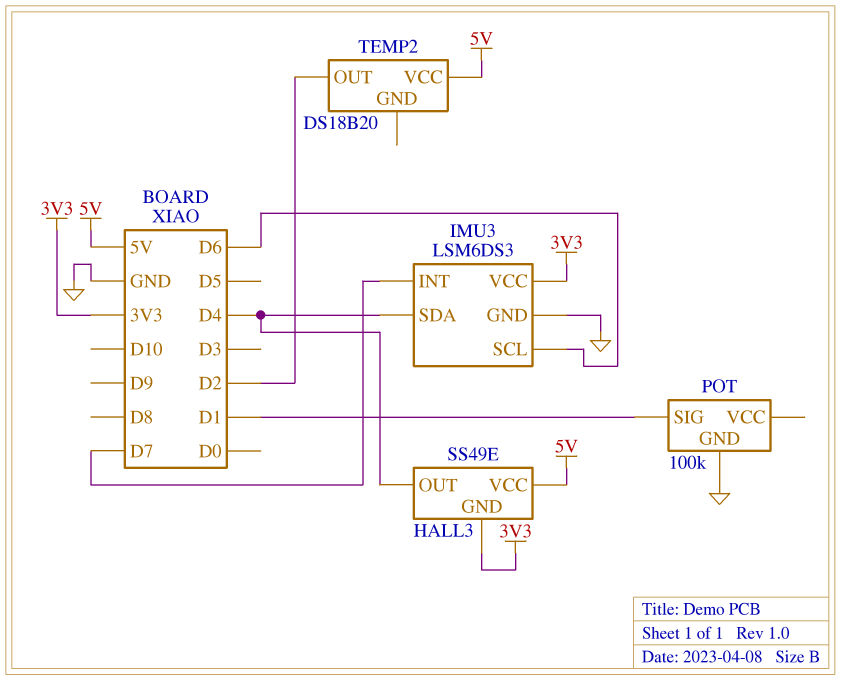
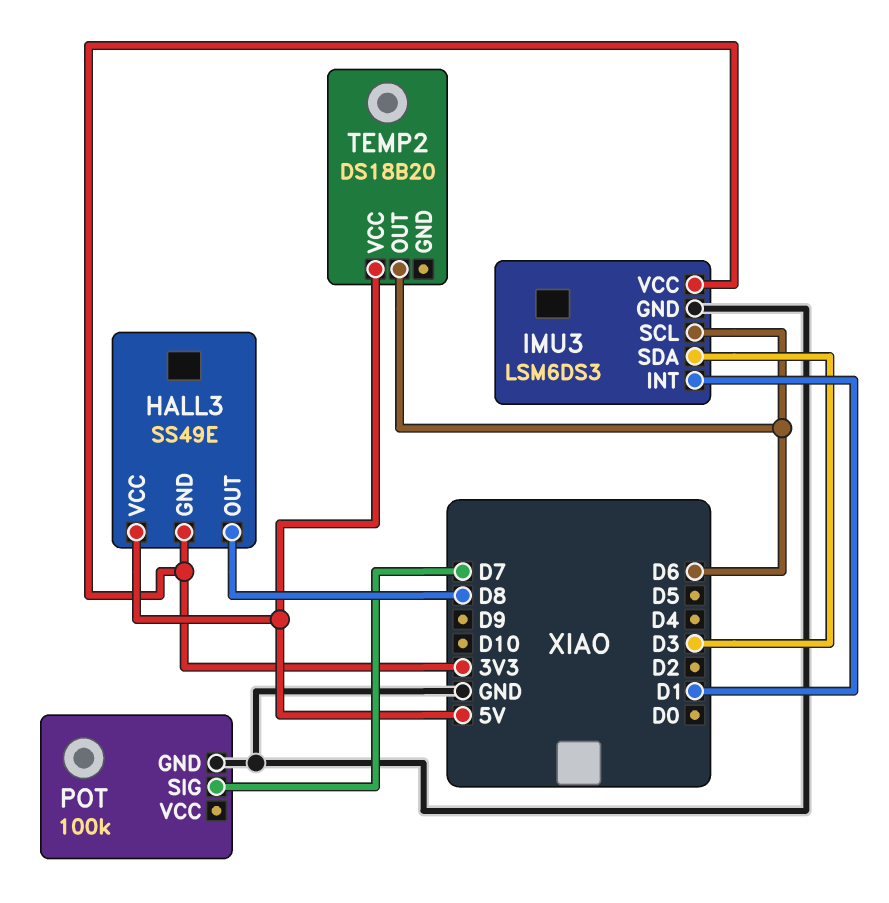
HALL3 pin OUT: D4 -> D8
IMU3 pin INT: D7 -> D1
IMU3 pin SDA: D4 -> D3
POT pin SIG: D1 -> D7
TEMP2 pin OUT: D2 -> D6

